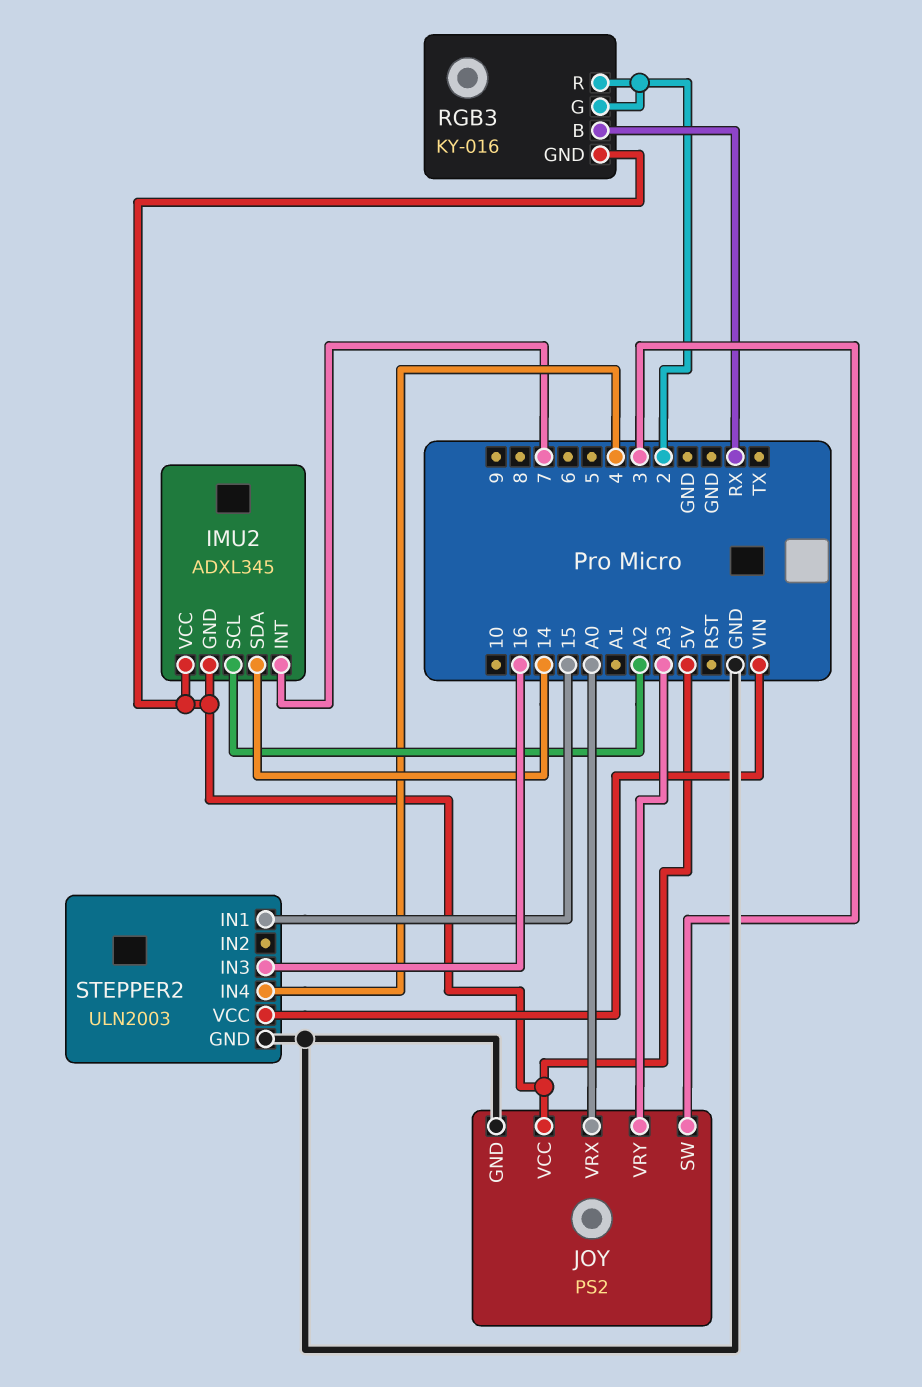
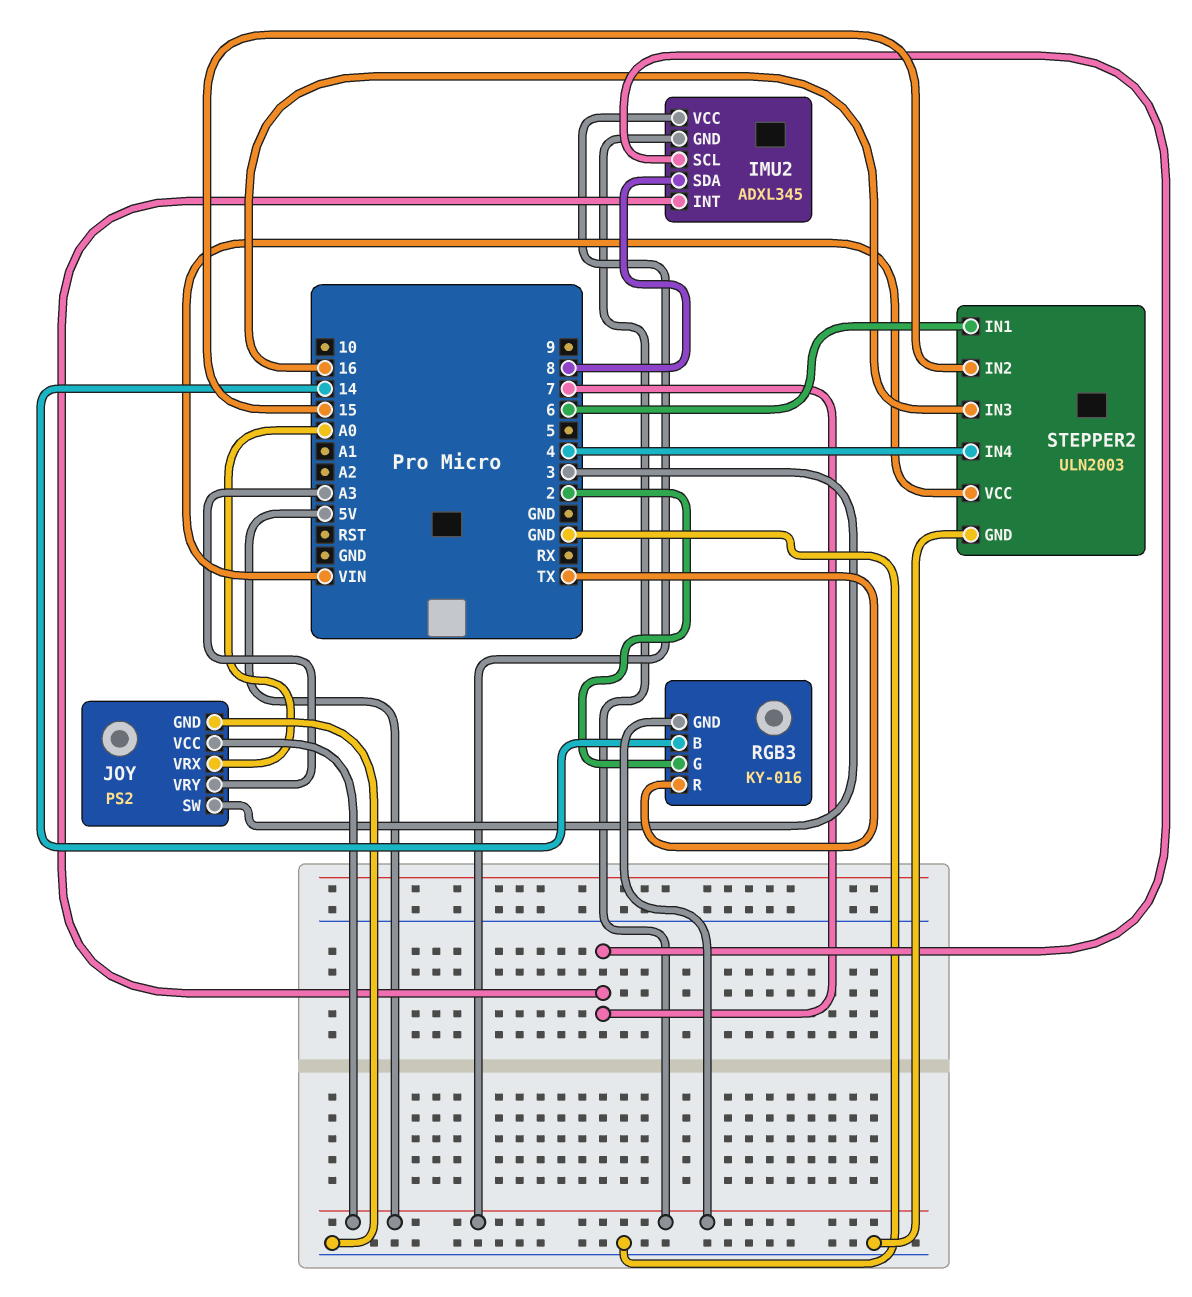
IMU2 pin SCL: A2 -> 7
IMU2 pin SDA: 14 -> 8
RGB3 pin B: RX -> 14
RGB3 pin R: 2 -> TX
STEPPER2 pin IN1: 15 -> 6
STEPPER2 pin IN2: none -> 15

